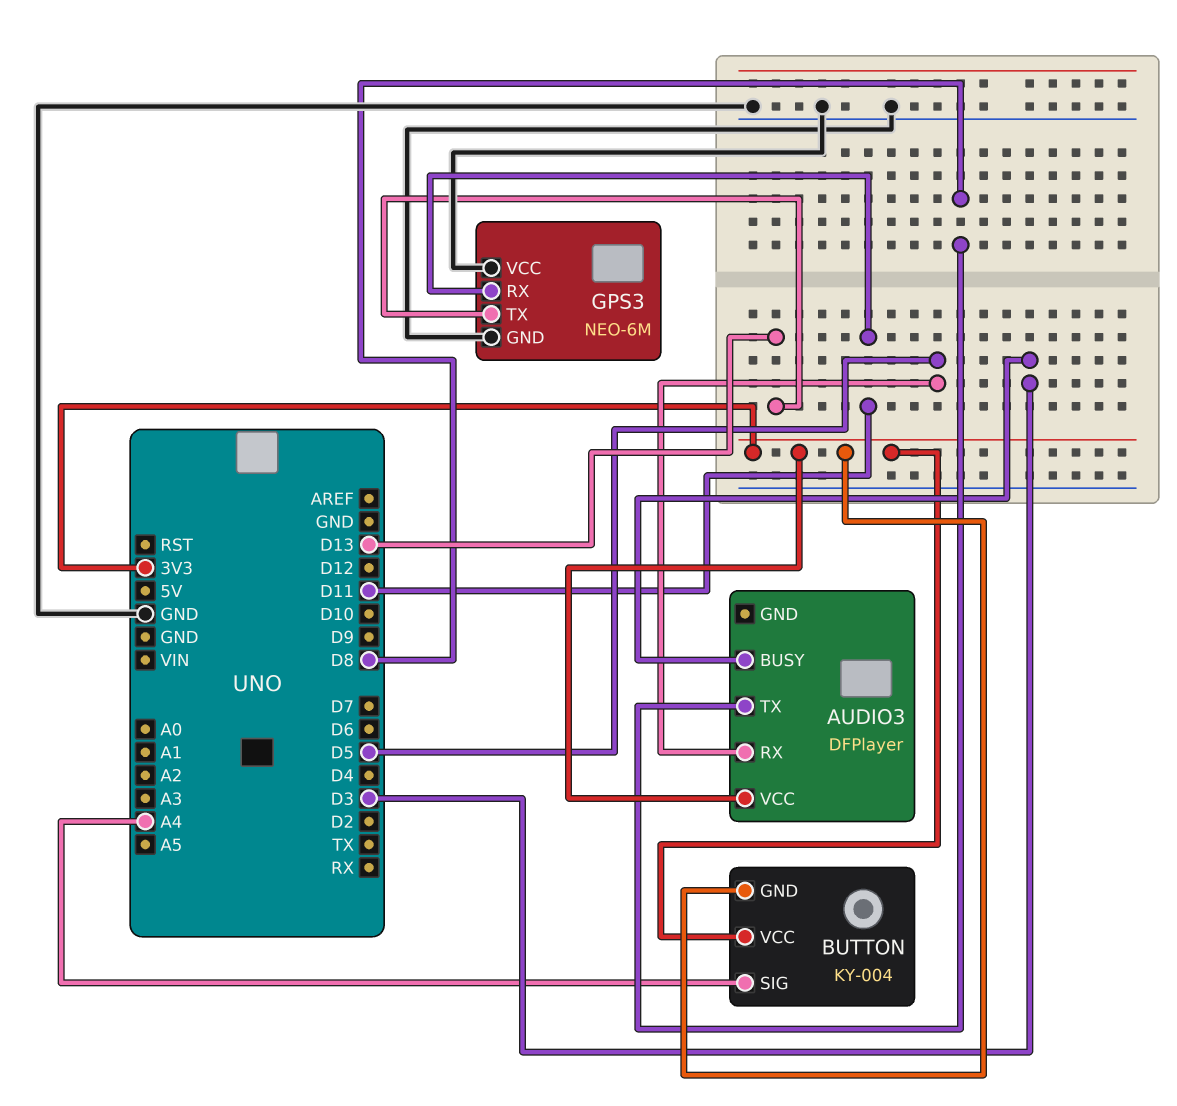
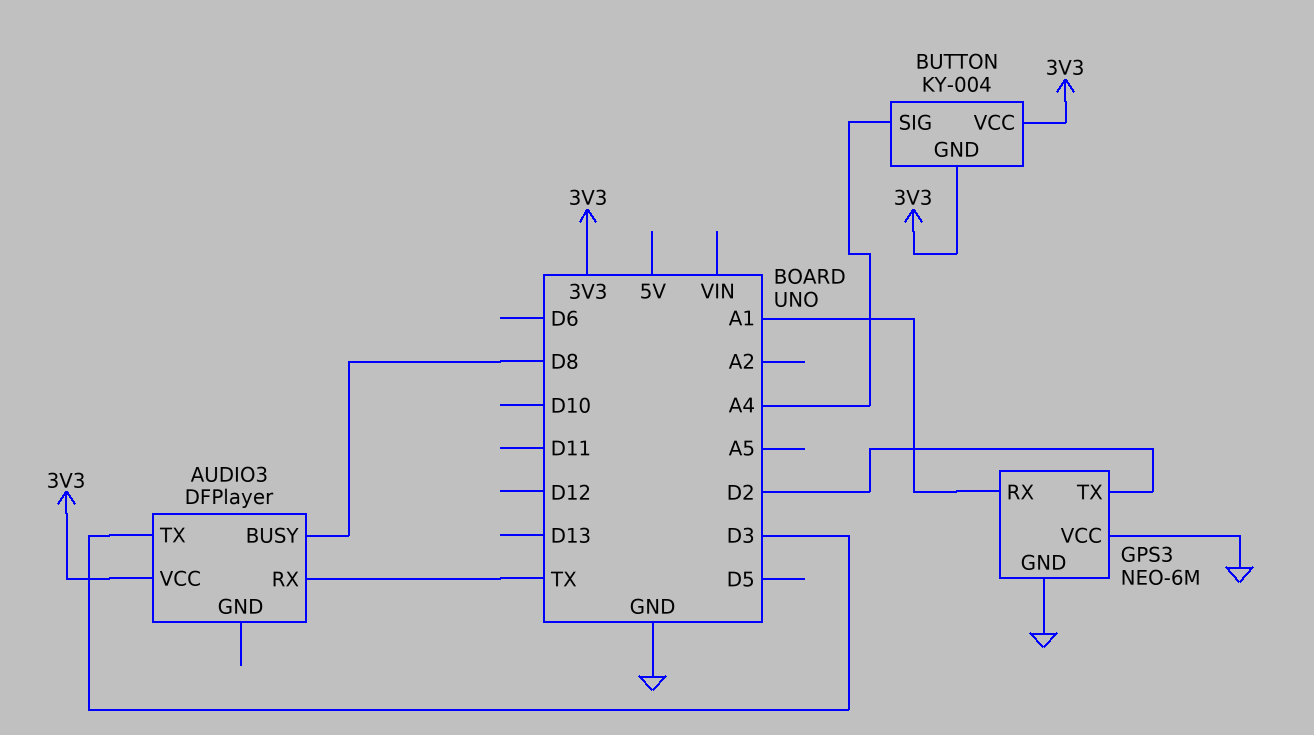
AUDIO3 pin BUSY: D3 -> D8
AUDIO3 pin RX: D5 -> TX
AUDIO3 pin TX: D8 -> D3
GPS3 pin RX: D11 -> A1
GPS3 pin TX: D13 -> D2

